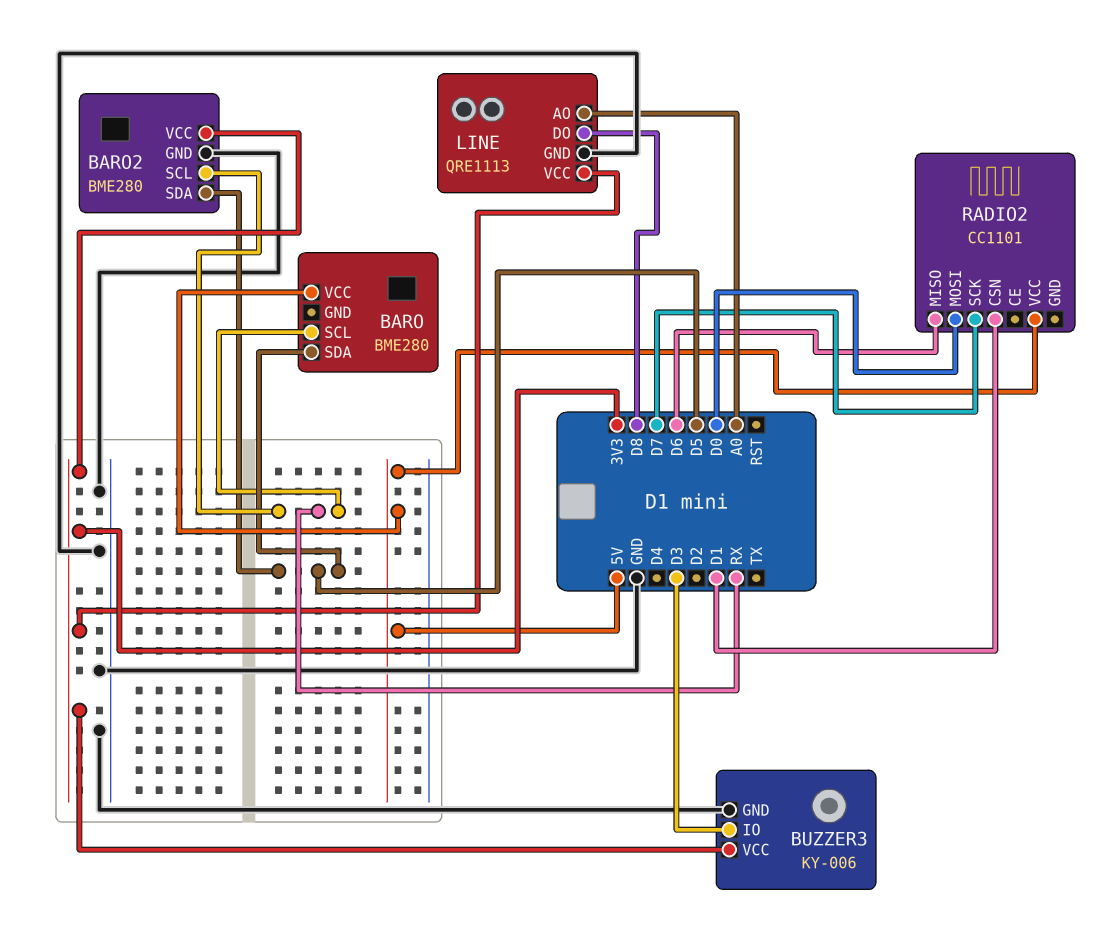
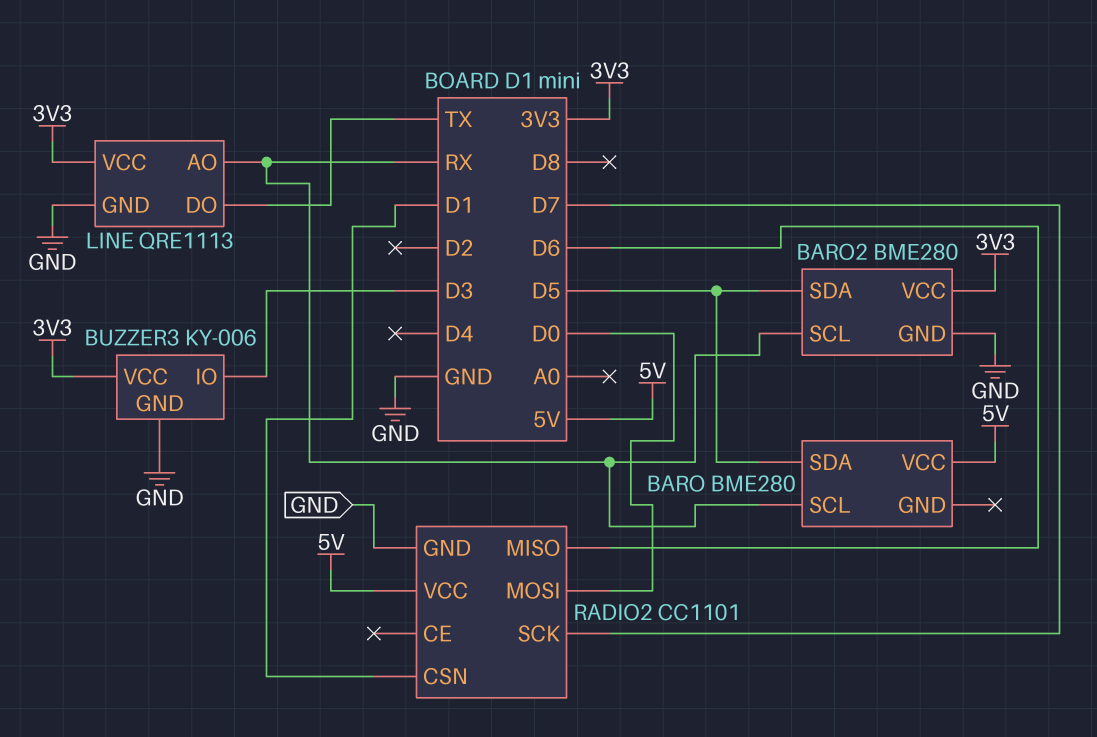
LINE pin AO: A0 -> RX
LINE pin DO: D8 -> TX
RADIO2 pin GND: none -> GND

